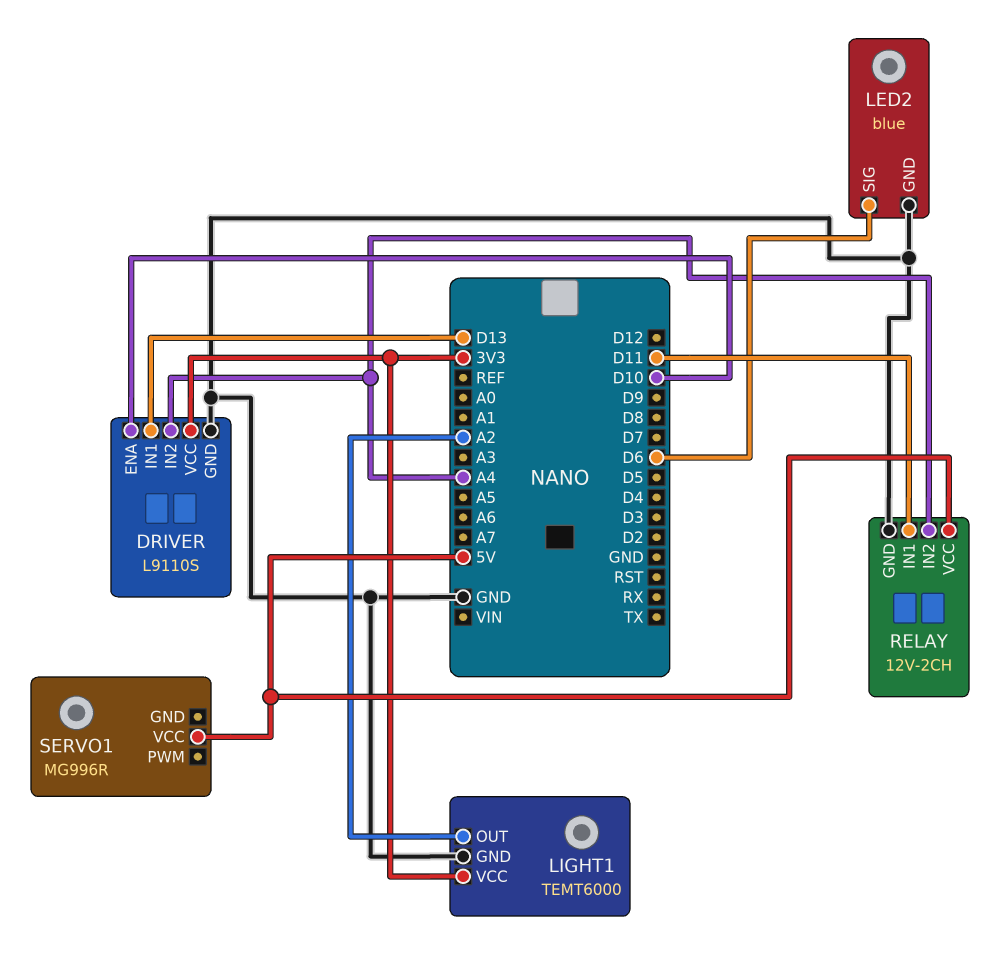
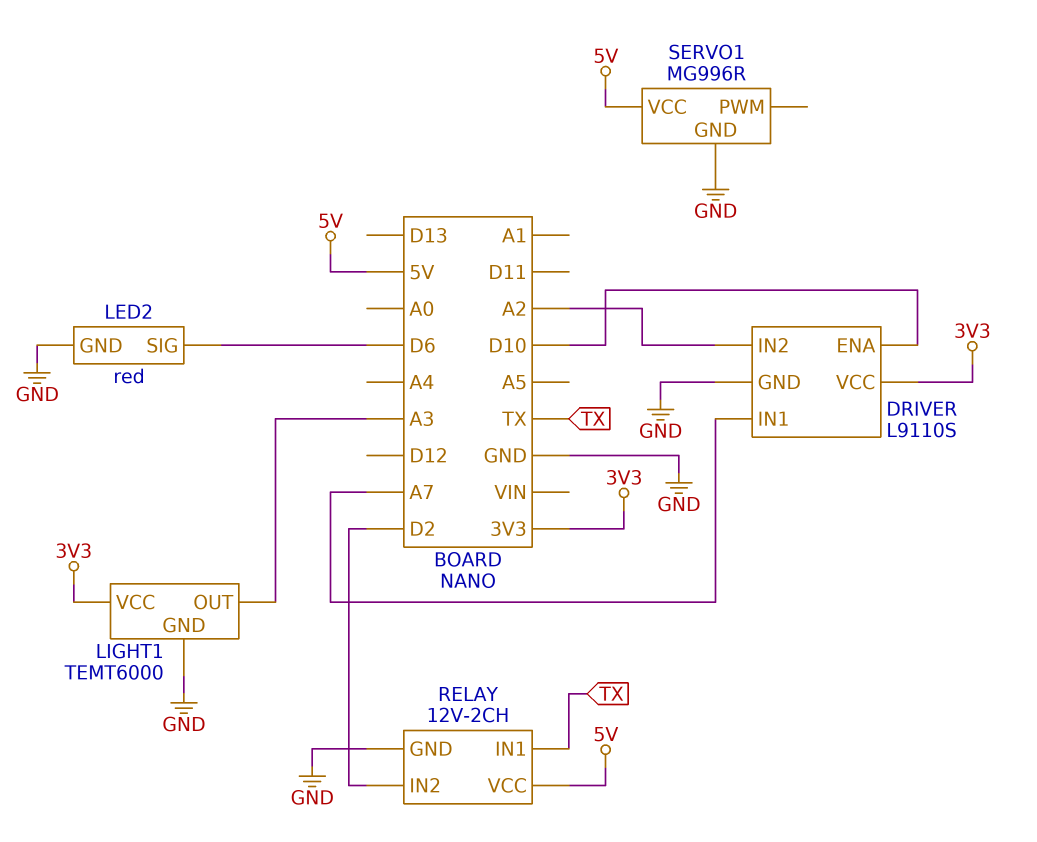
DRIVER pin IN1: D13 -> A7
DRIVER pin IN2: A4 -> A2
LED2: blue -> red
LIGHT1 pin OUT: A2 -> A3
RELAY pin IN1: D11 -> TX
RELAY pin IN2: A4 -> D2
SERVO1 pin GND: none -> GND

